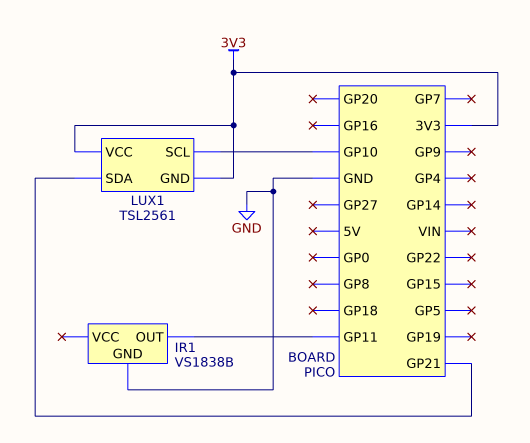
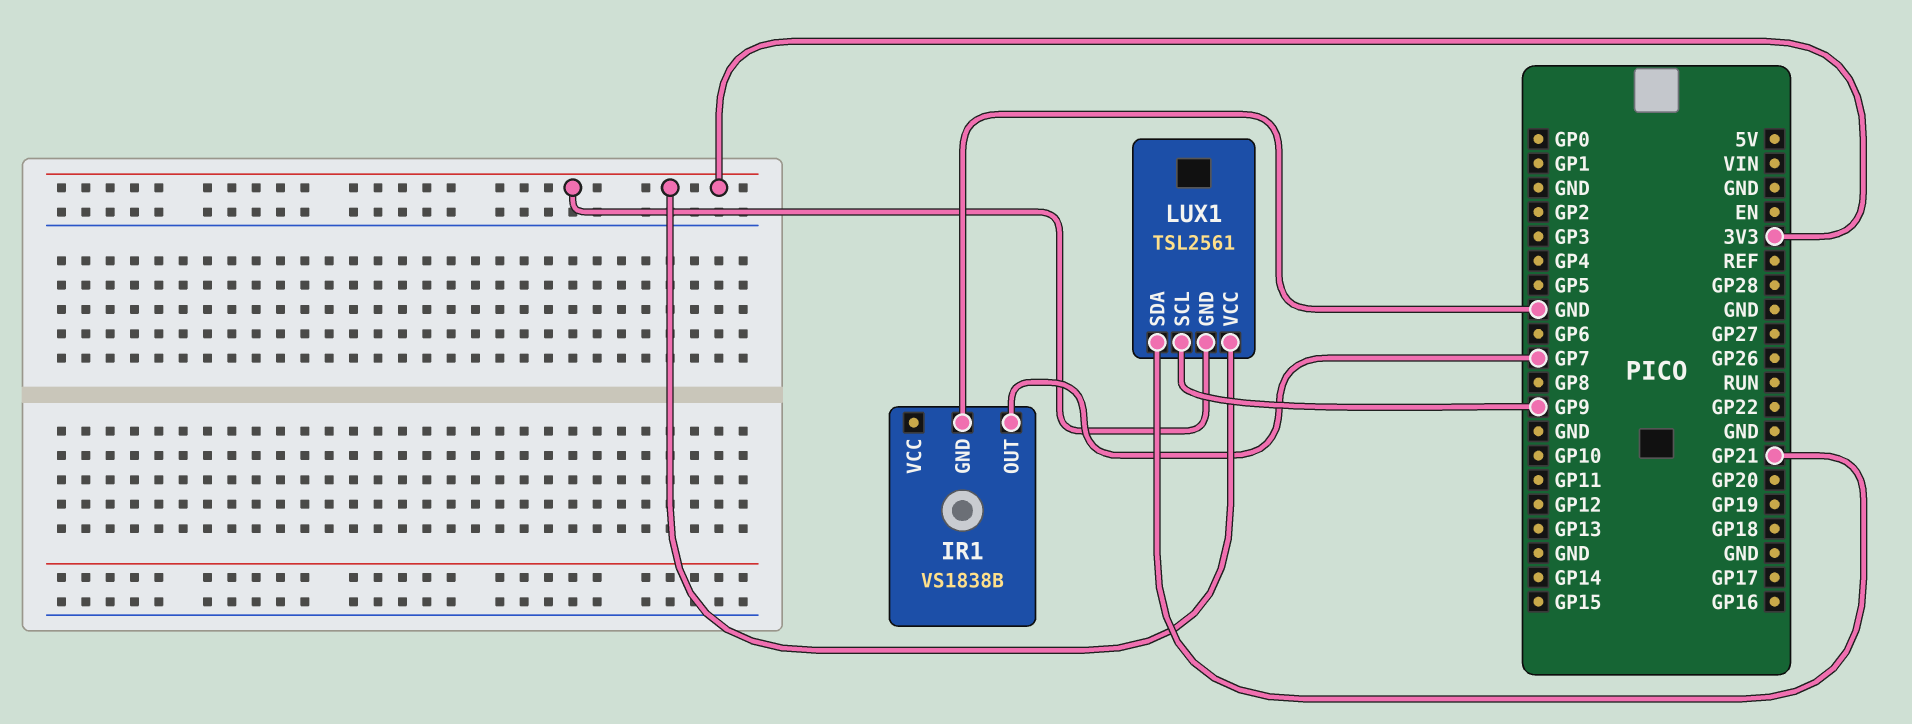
IR1 pin OUT: GP11 -> GP7
LUX1 pin SCL: GP10 -> GP9

